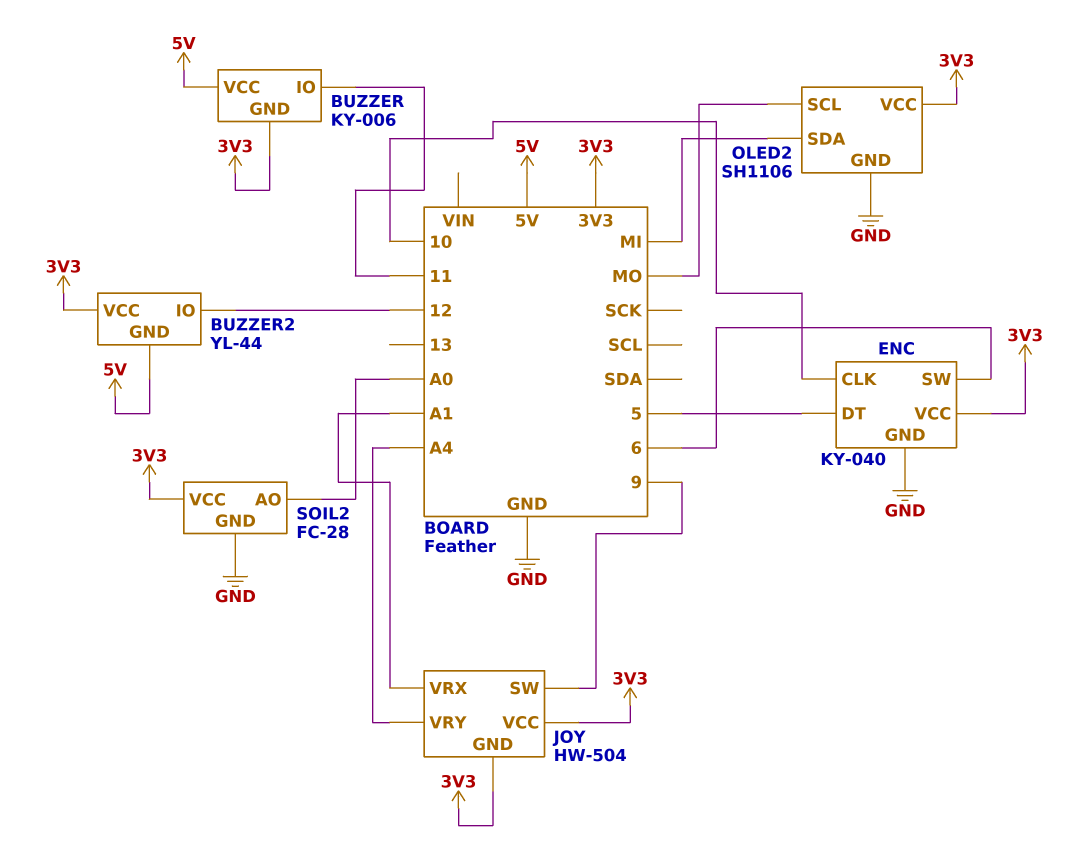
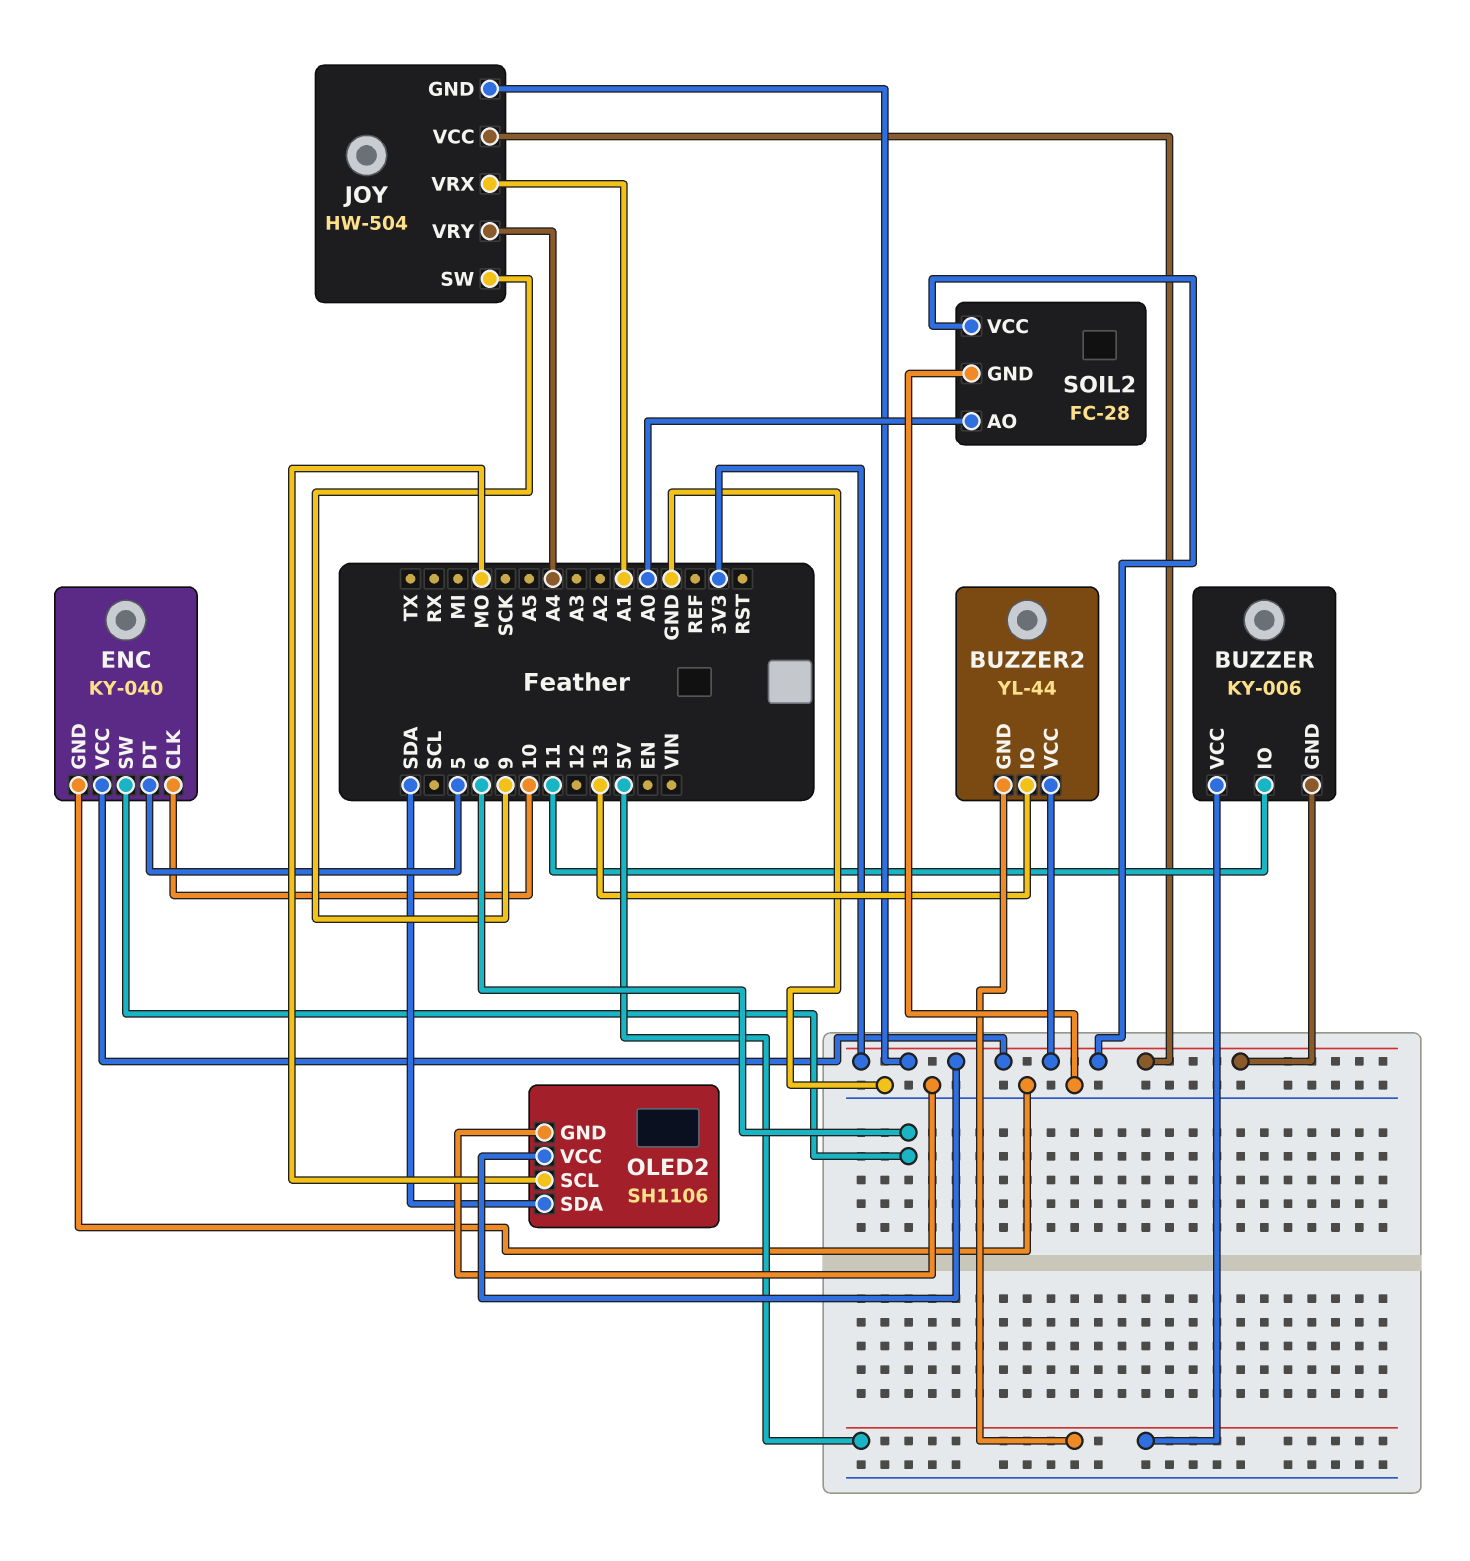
BUZZER2 pin IO: 12 -> 13
OLED2 pin SDA: MI -> SDA

